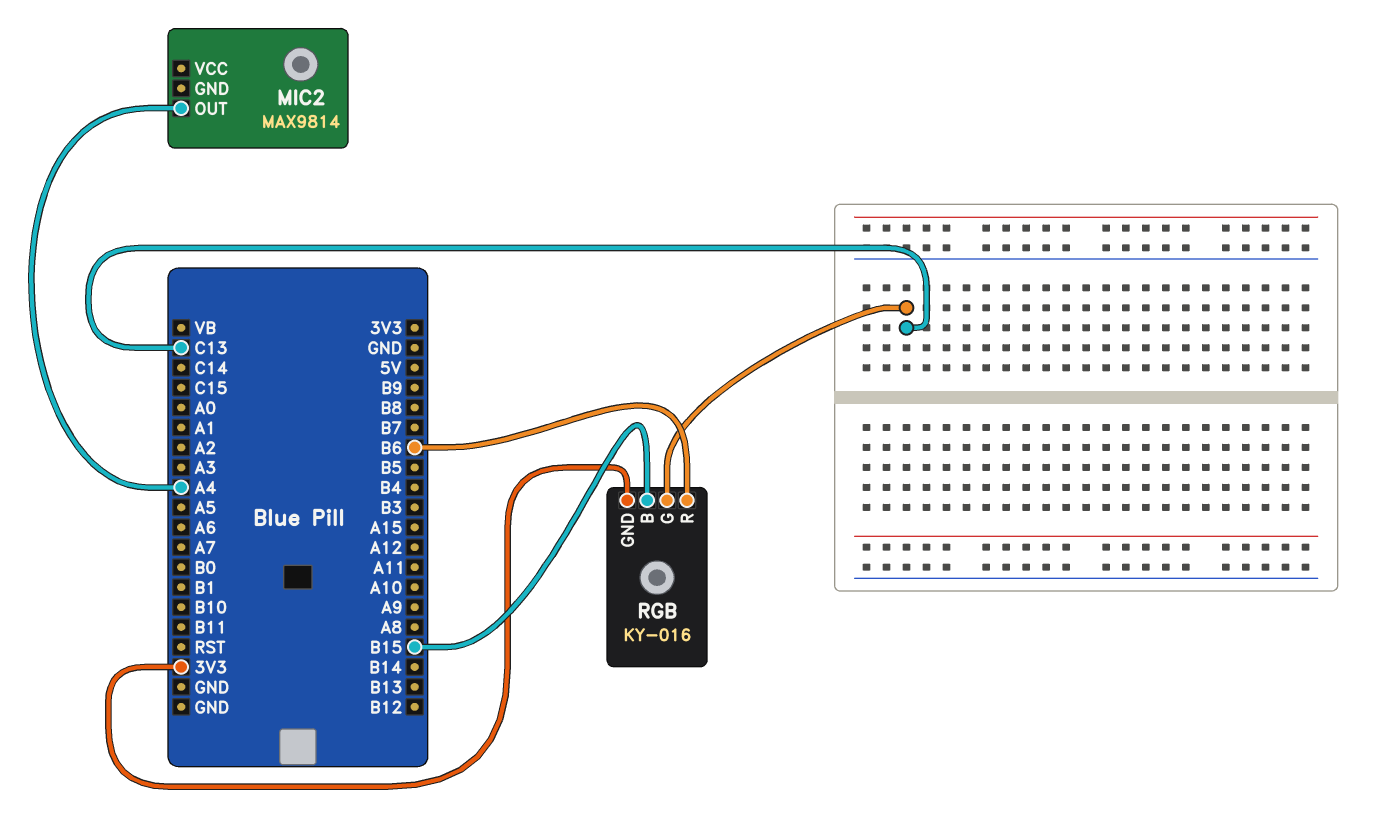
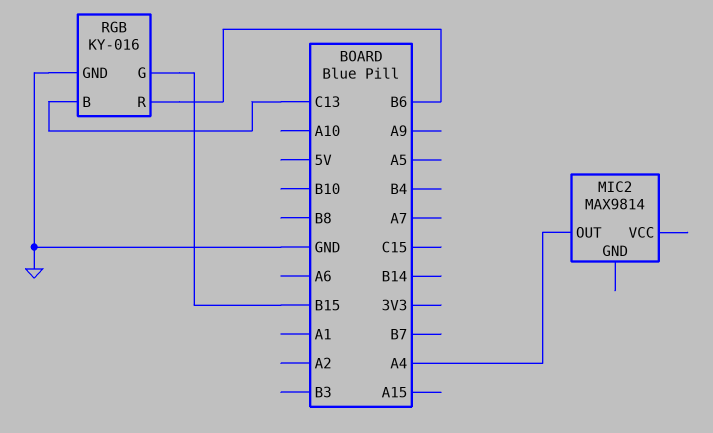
RGB pin B: B15 -> C13
RGB pin G: C13 -> B15
RGB pin GND: 3V3 -> GND

